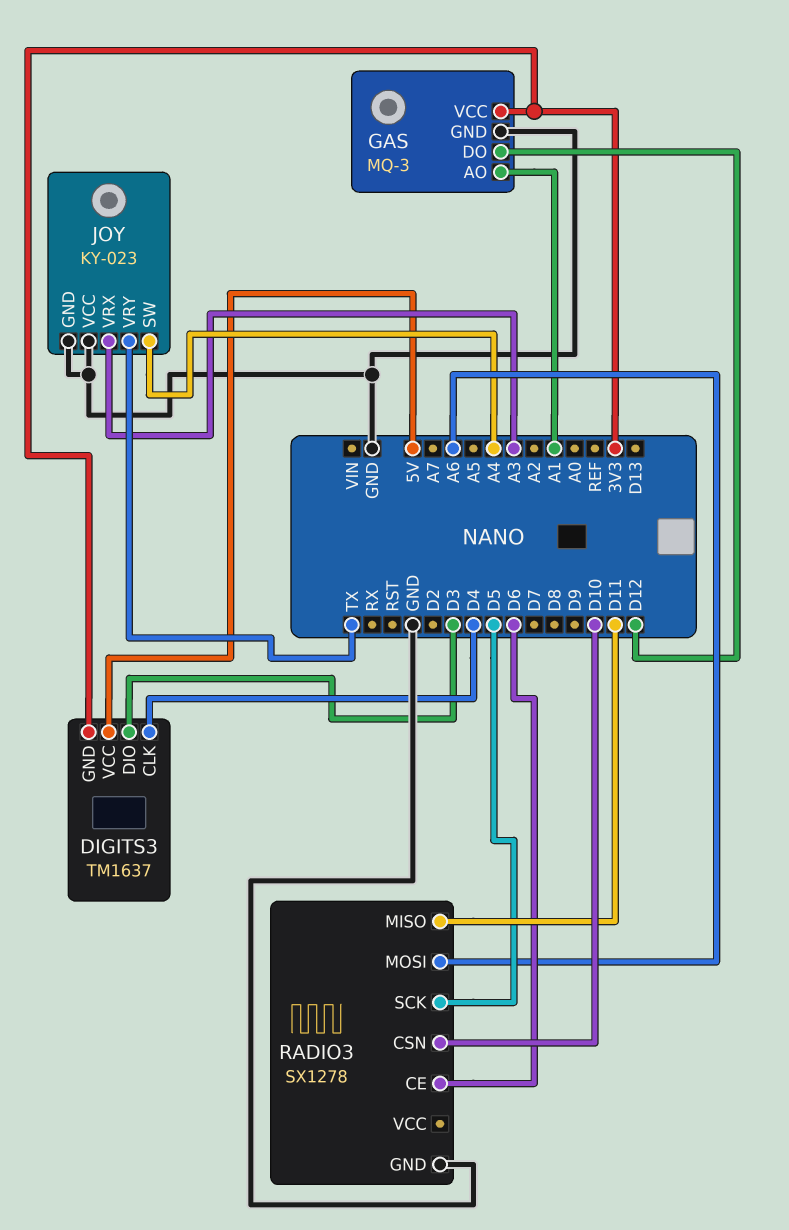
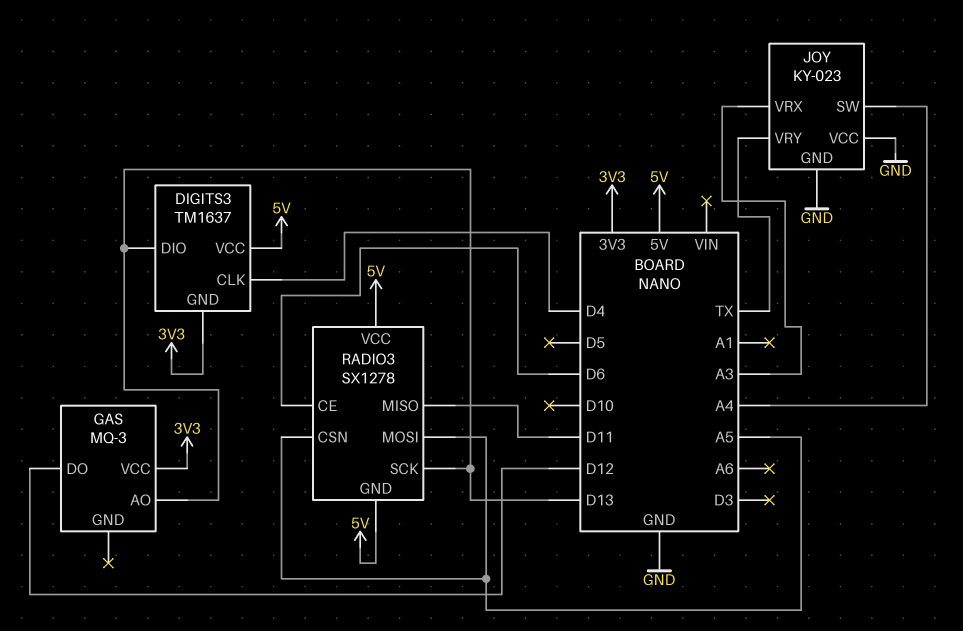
DIGITS3 pin DIO: D3 -> D13
GAS pin AO: A1 -> D13
GAS pin GND: GND -> none
RADIO3 pin CSN: D10 -> A5
RADIO3 pin GND: GND -> 5V
RADIO3 pin MOSI: A6 -> A5
RADIO3 pin SCK: D5 -> D13
RADIO3 pin VCC: none -> 5V

